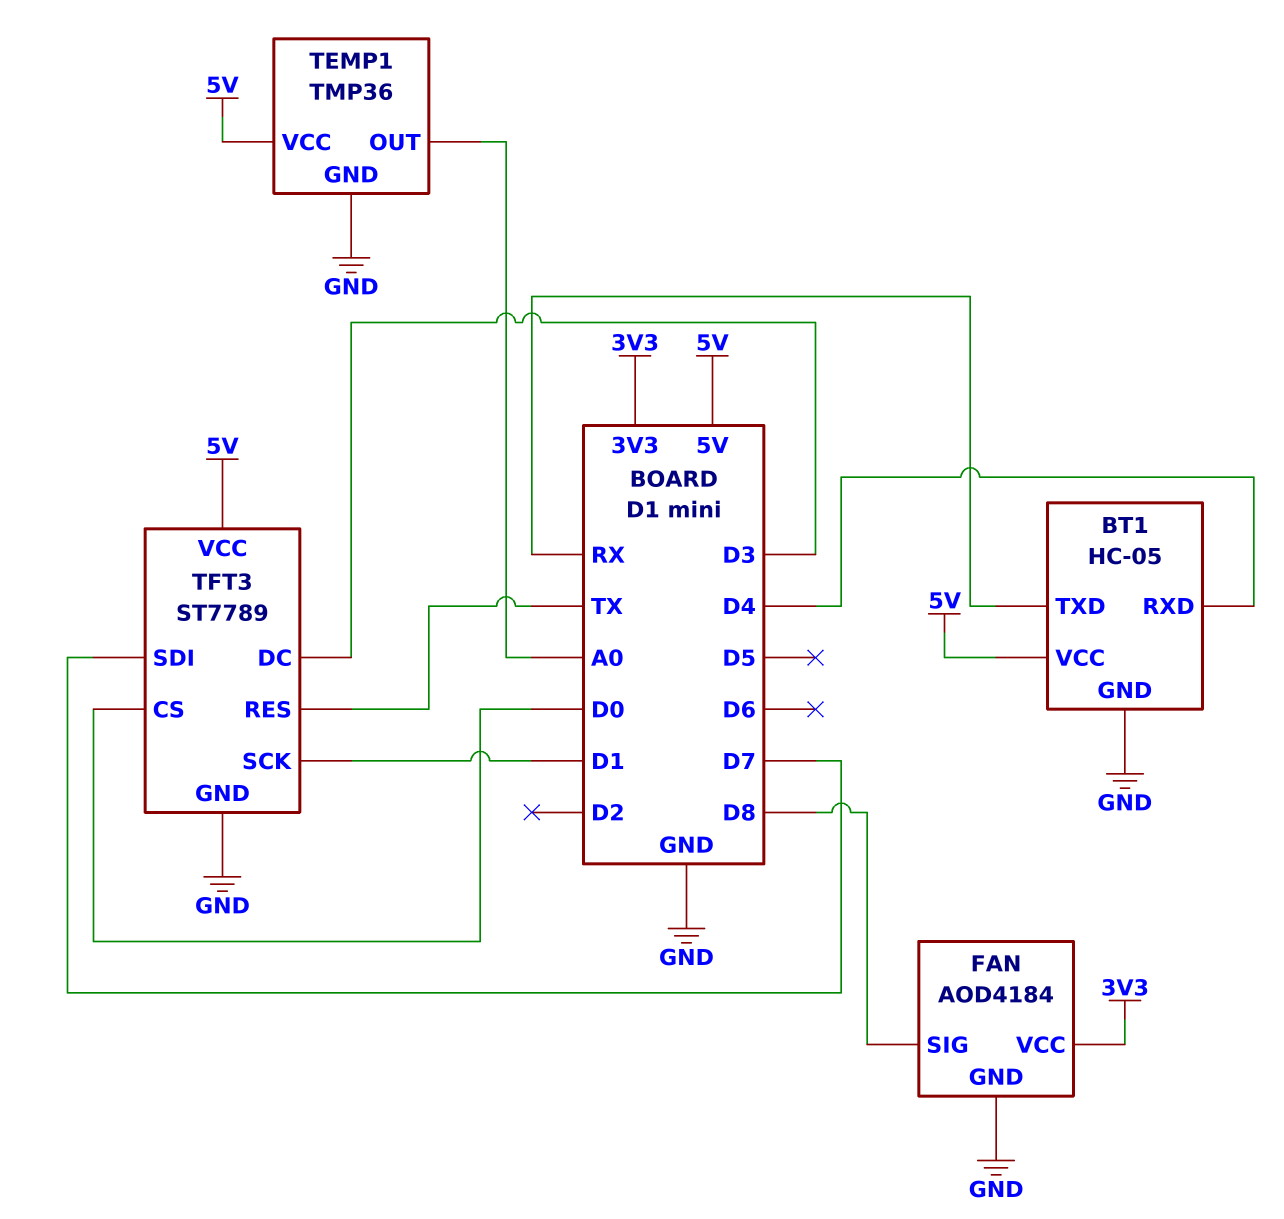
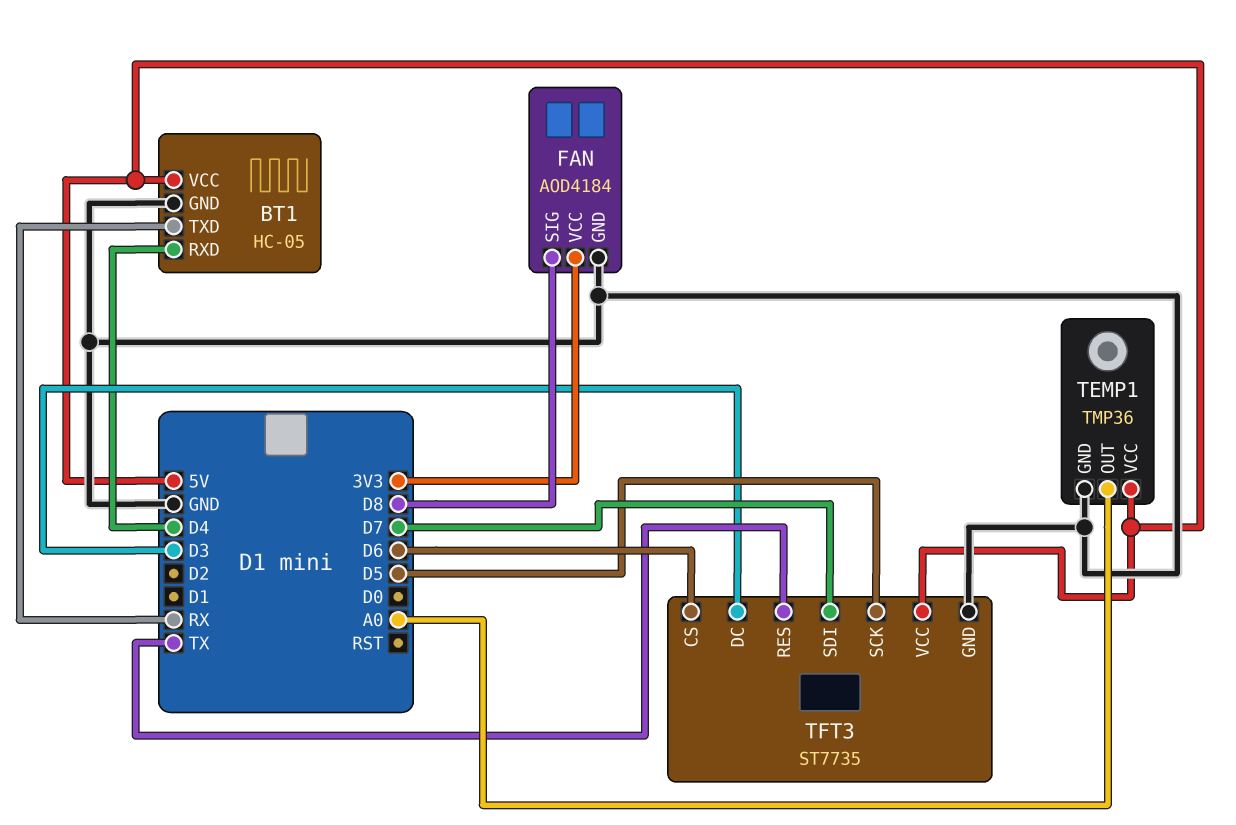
TFT3: ST7789 -> ST7735
TFT3 pin CS: D0 -> D6
TFT3 pin SCK: D1 -> D5

